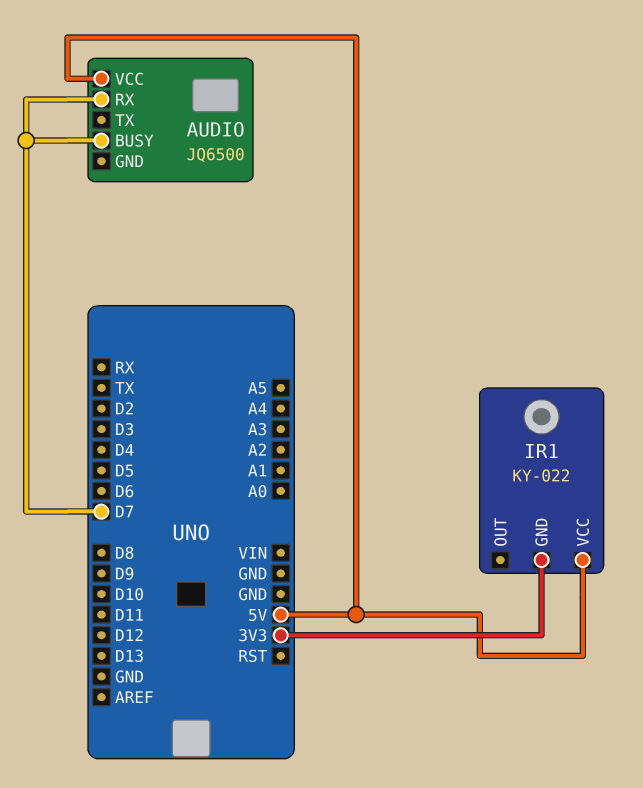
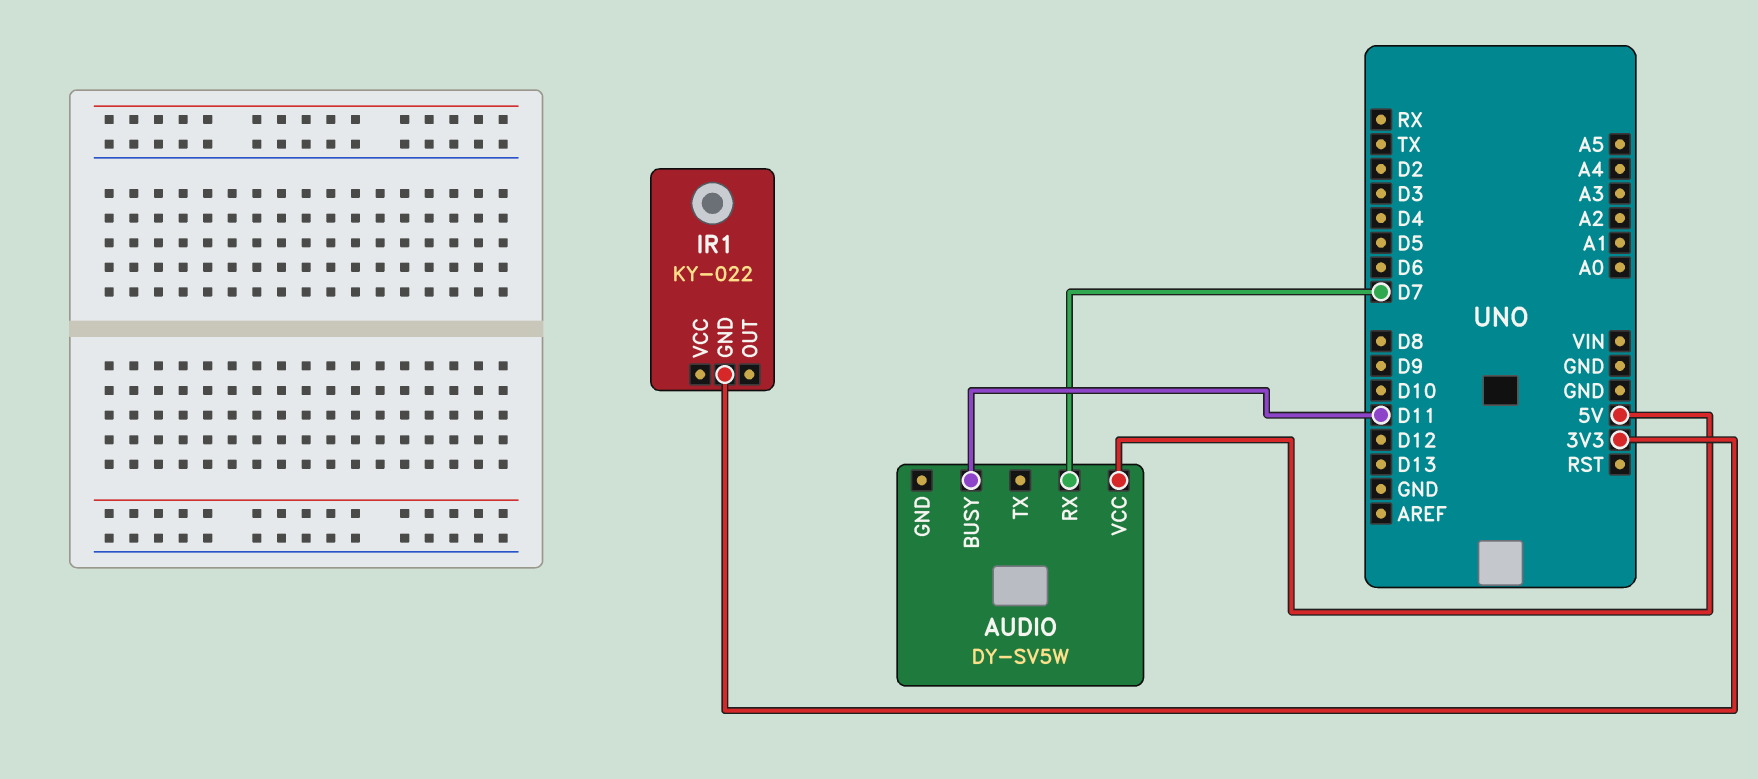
AUDIO: JQ6500 -> DY-SV5W
AUDIO pin BUSY: D7 -> D11
IR1 pin VCC: 5V -> none

